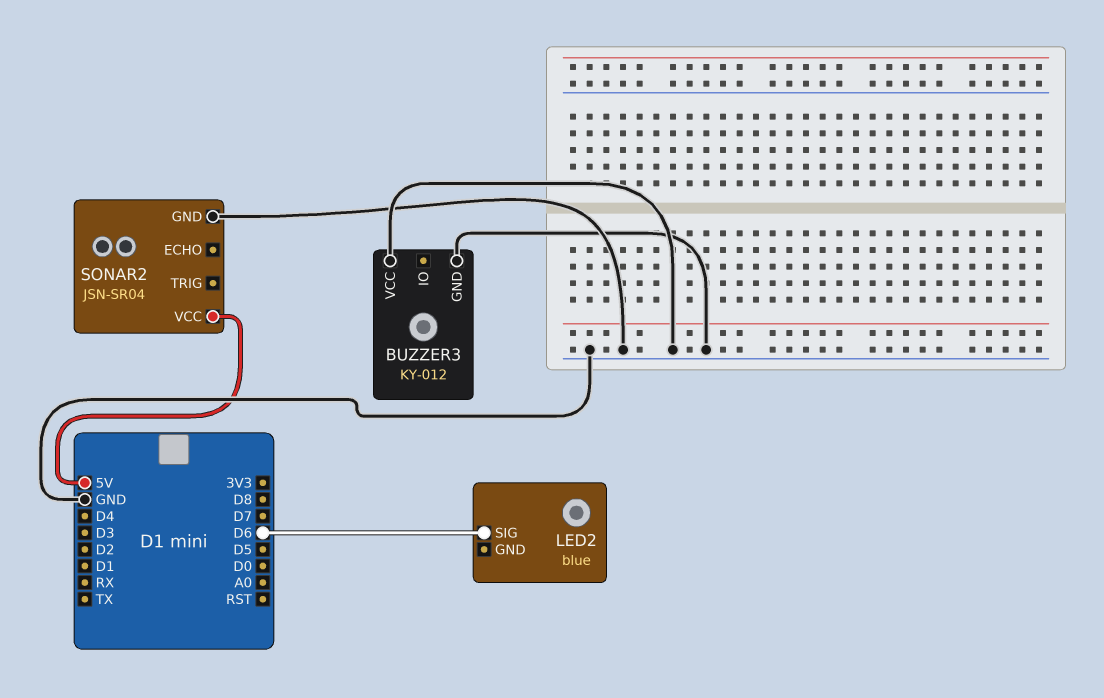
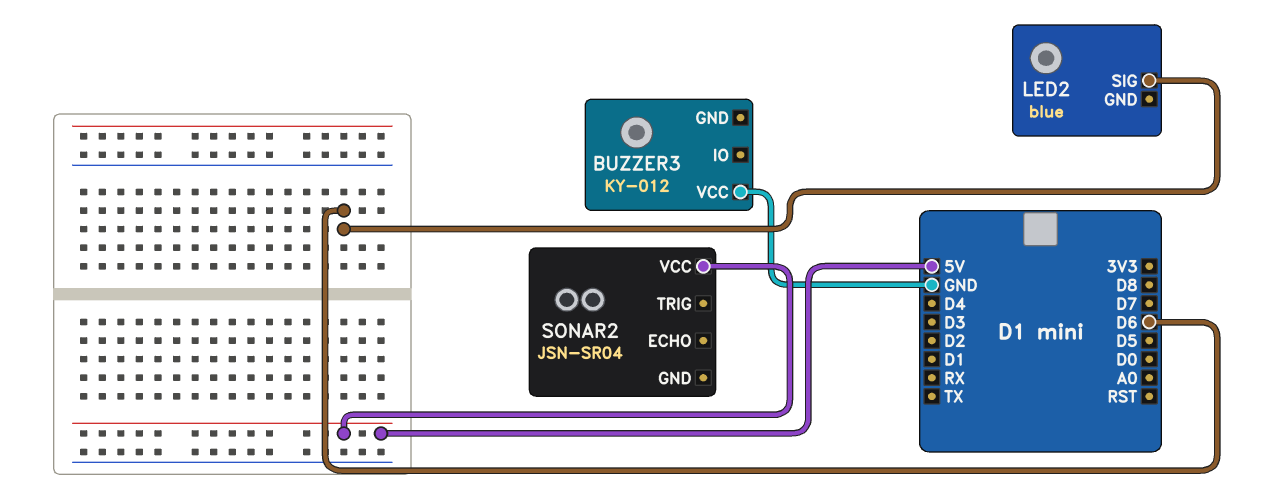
BUZZER3 pin GND: GND -> none
SONAR2 pin GND: GND -> none

